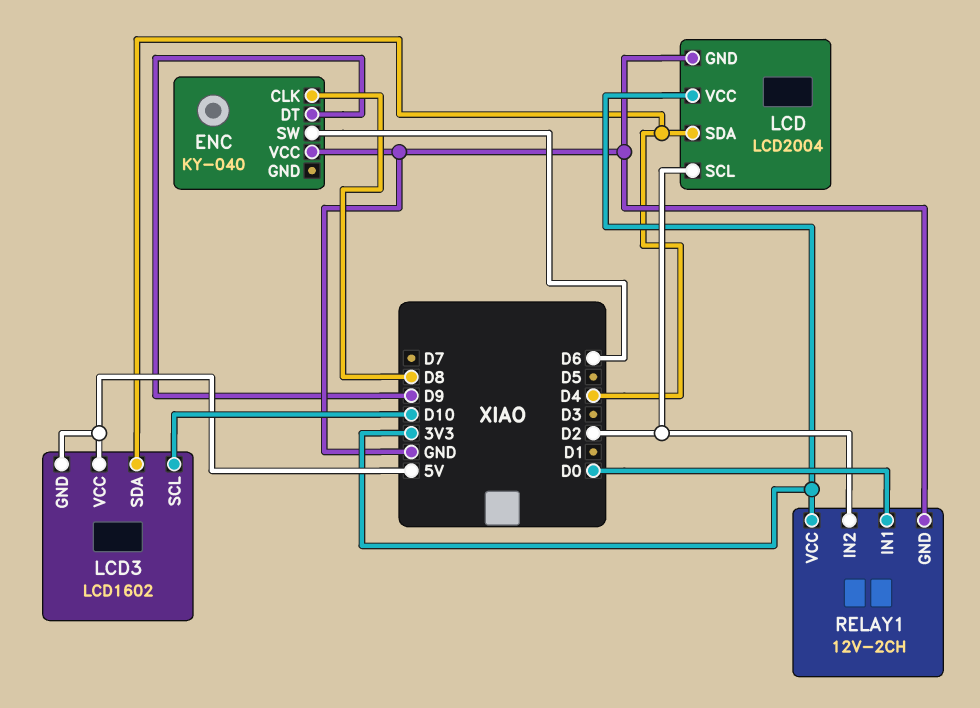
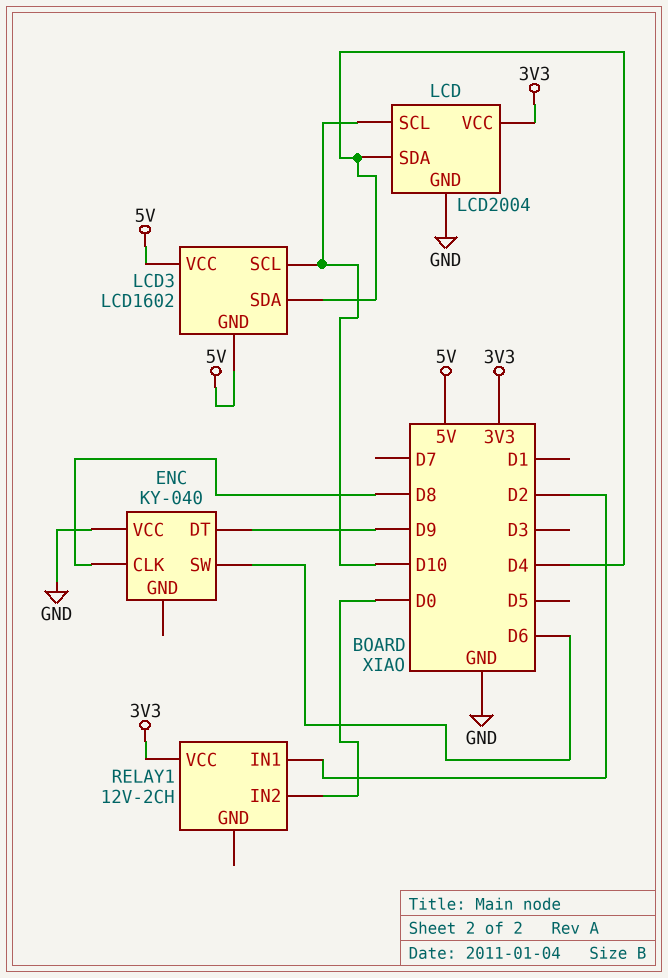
LCD pin SCL: D2 -> D10
RELAY1 pin GND: GND -> none
RELAY1 pin IN1: D0 -> D2
RELAY1 pin IN2: D2 -> D0

